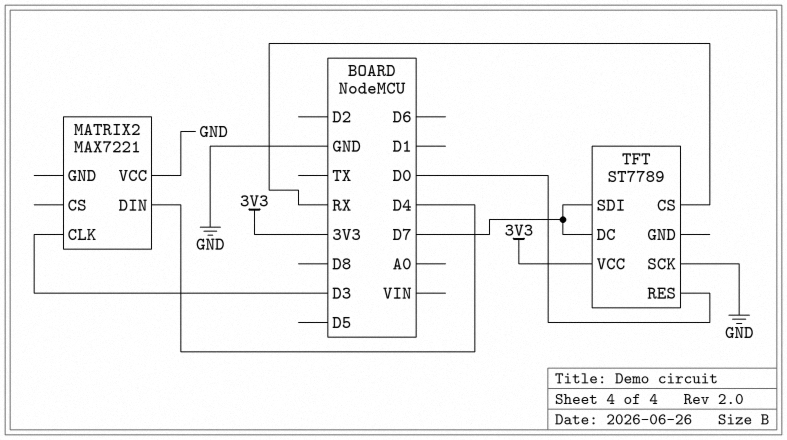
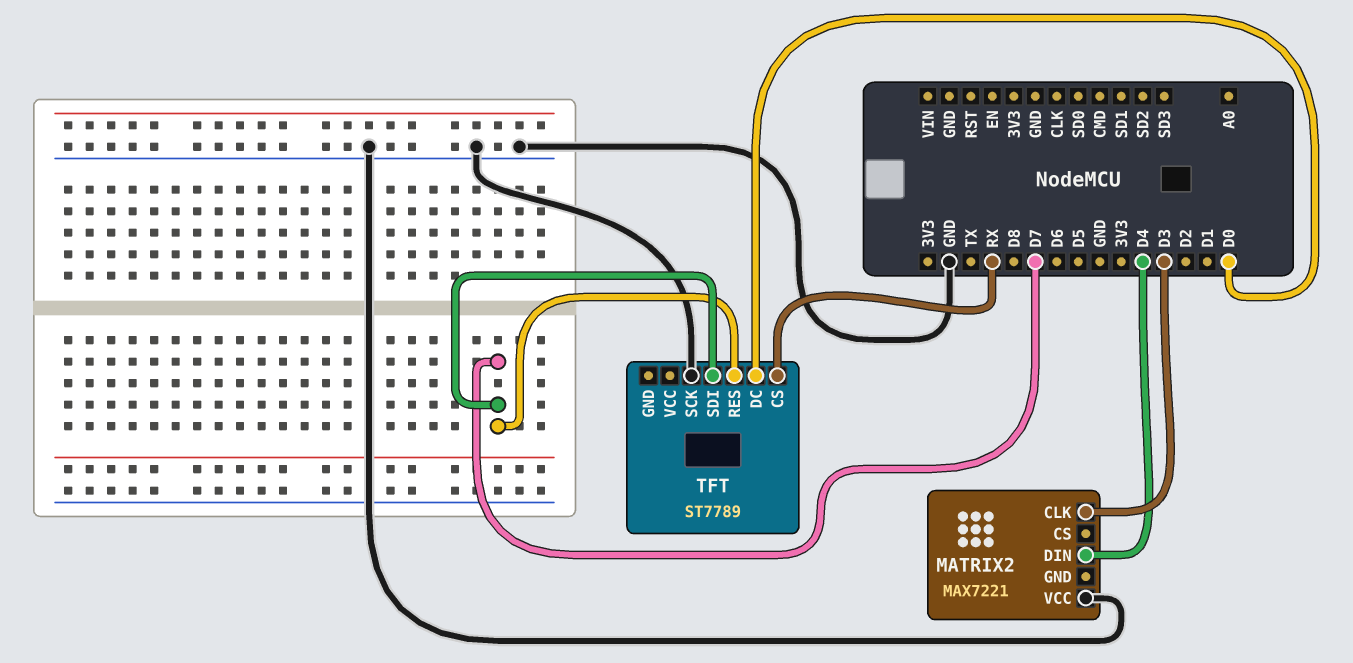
TFT pin DC: D7 -> D0
TFT pin RES: D0 -> D7
TFT pin VCC: 3V3 -> none

